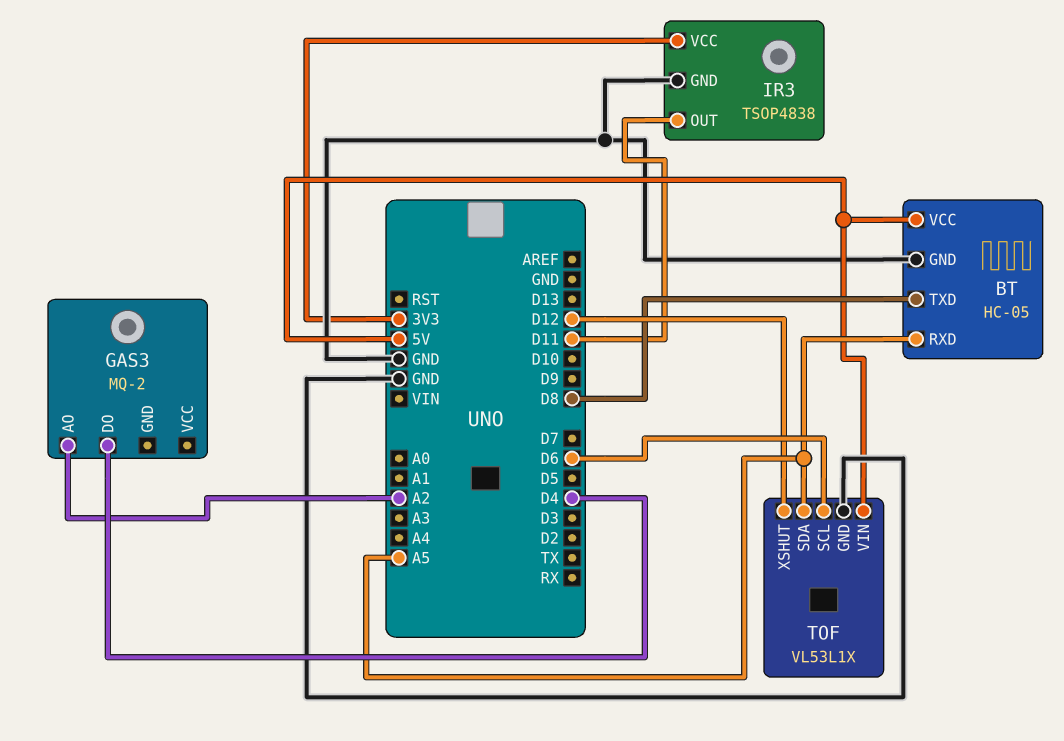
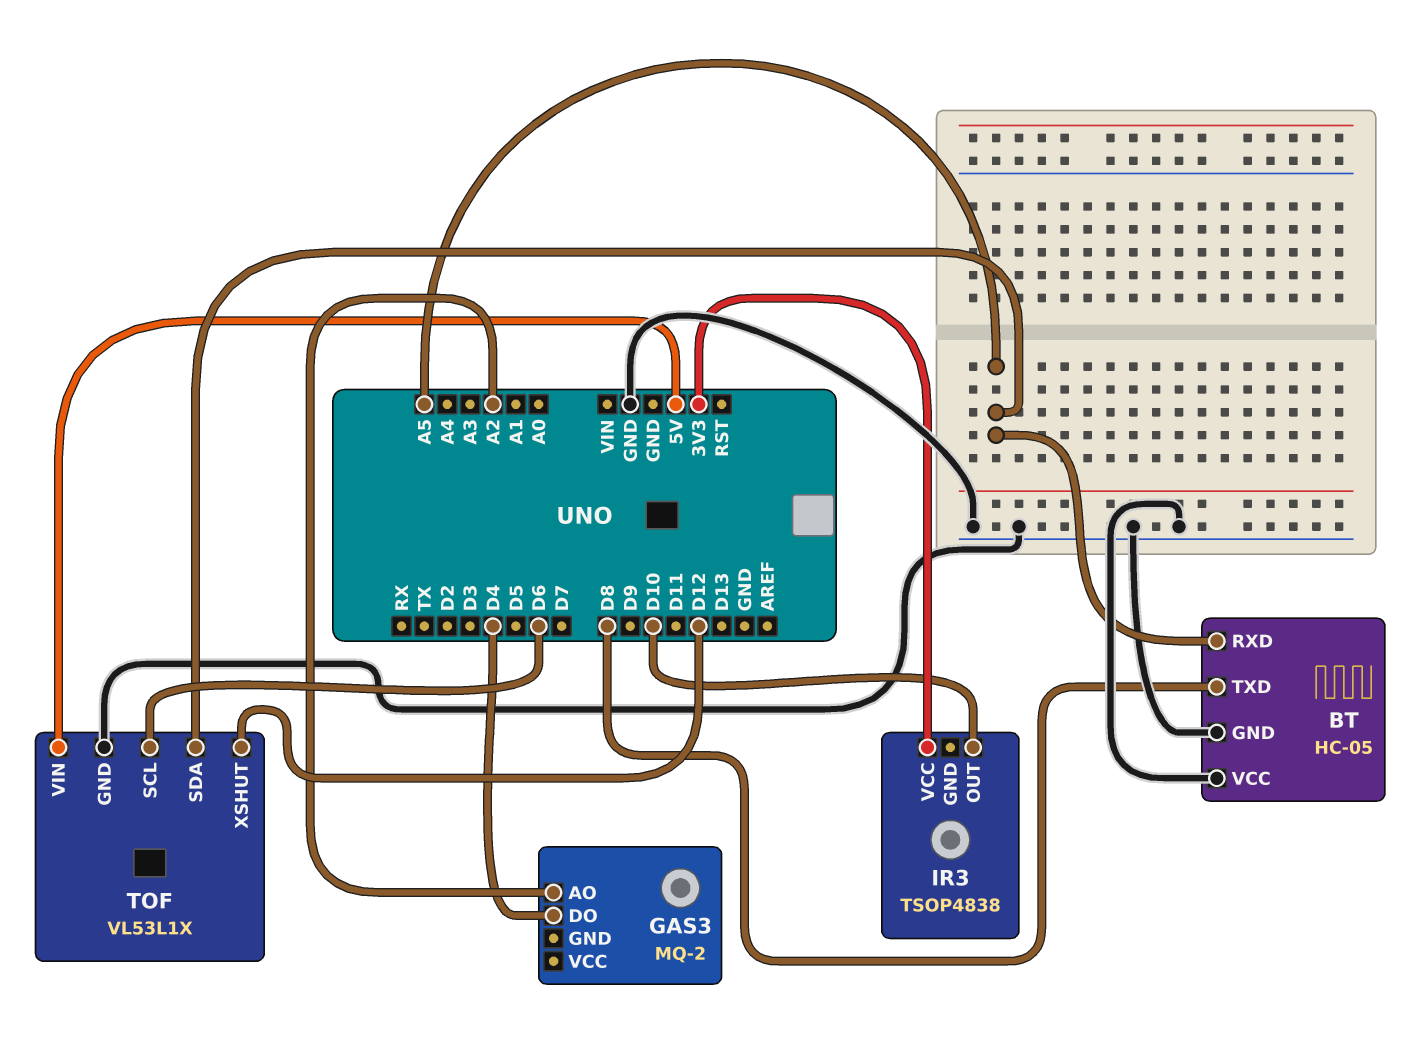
BT pin VCC: 5V -> GND
IR3 pin GND: GND -> none
IR3 pin OUT: D11 -> D10

